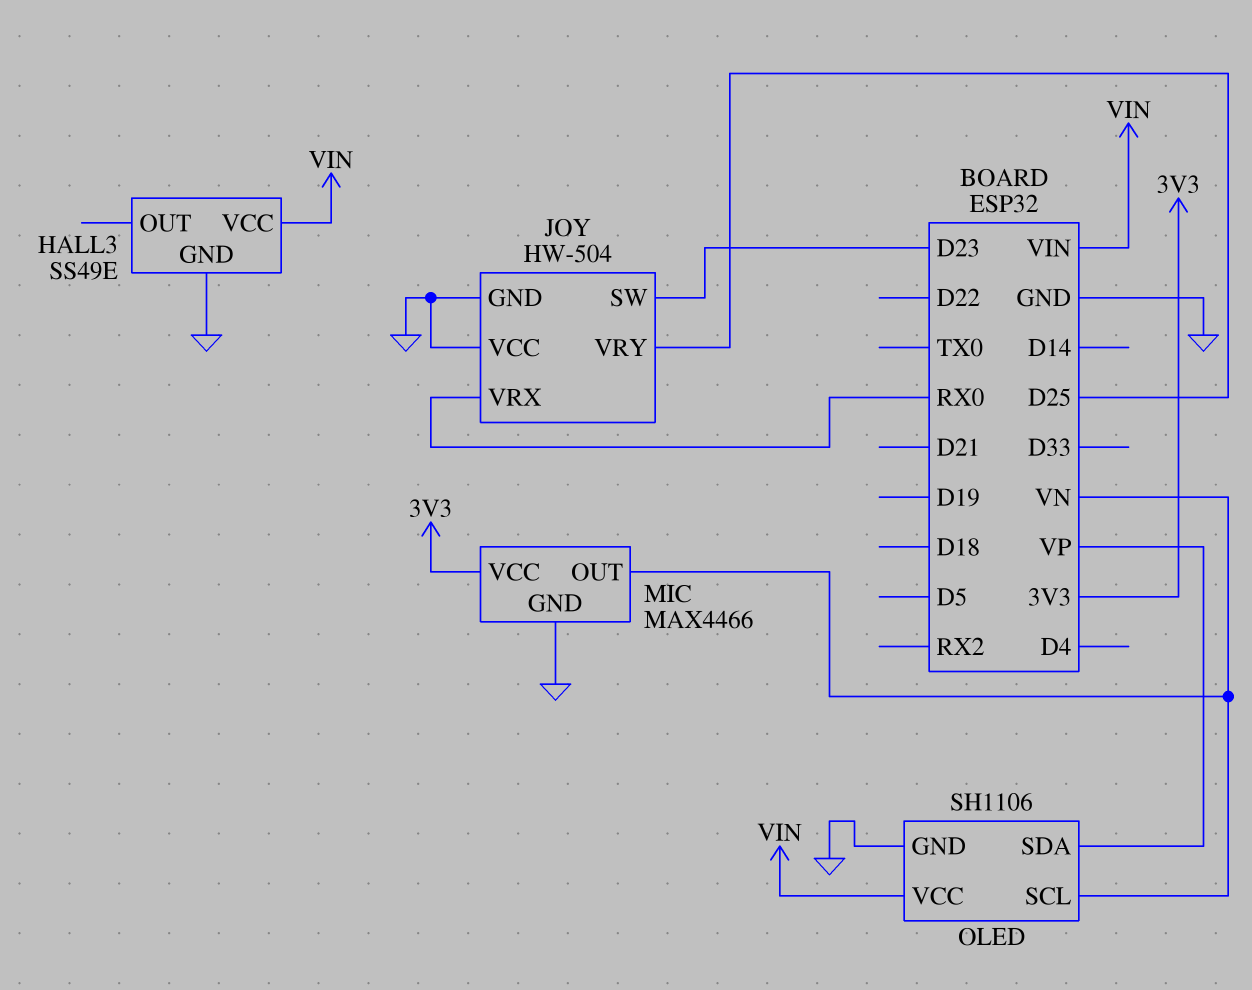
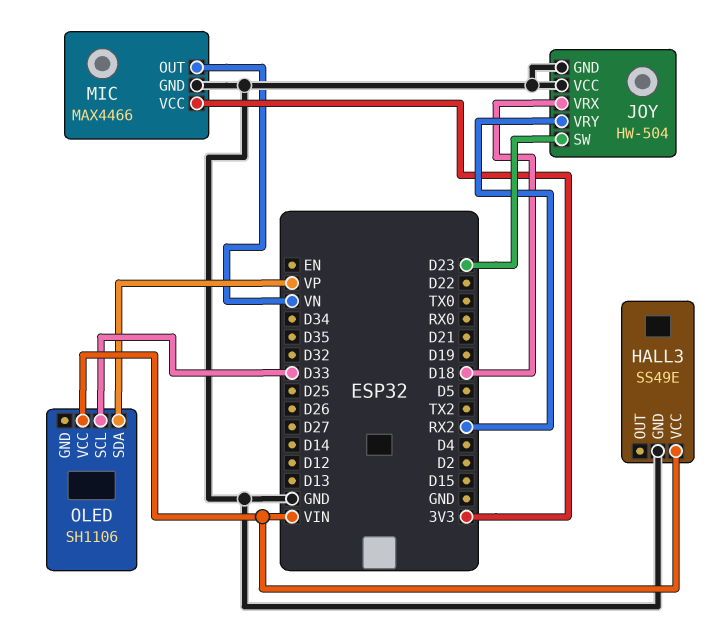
JOY pin VRX: RX0 -> D18
JOY pin VRY: D25 -> RX2
OLED pin GND: GND -> none
OLED pin SCL: VN -> D33

